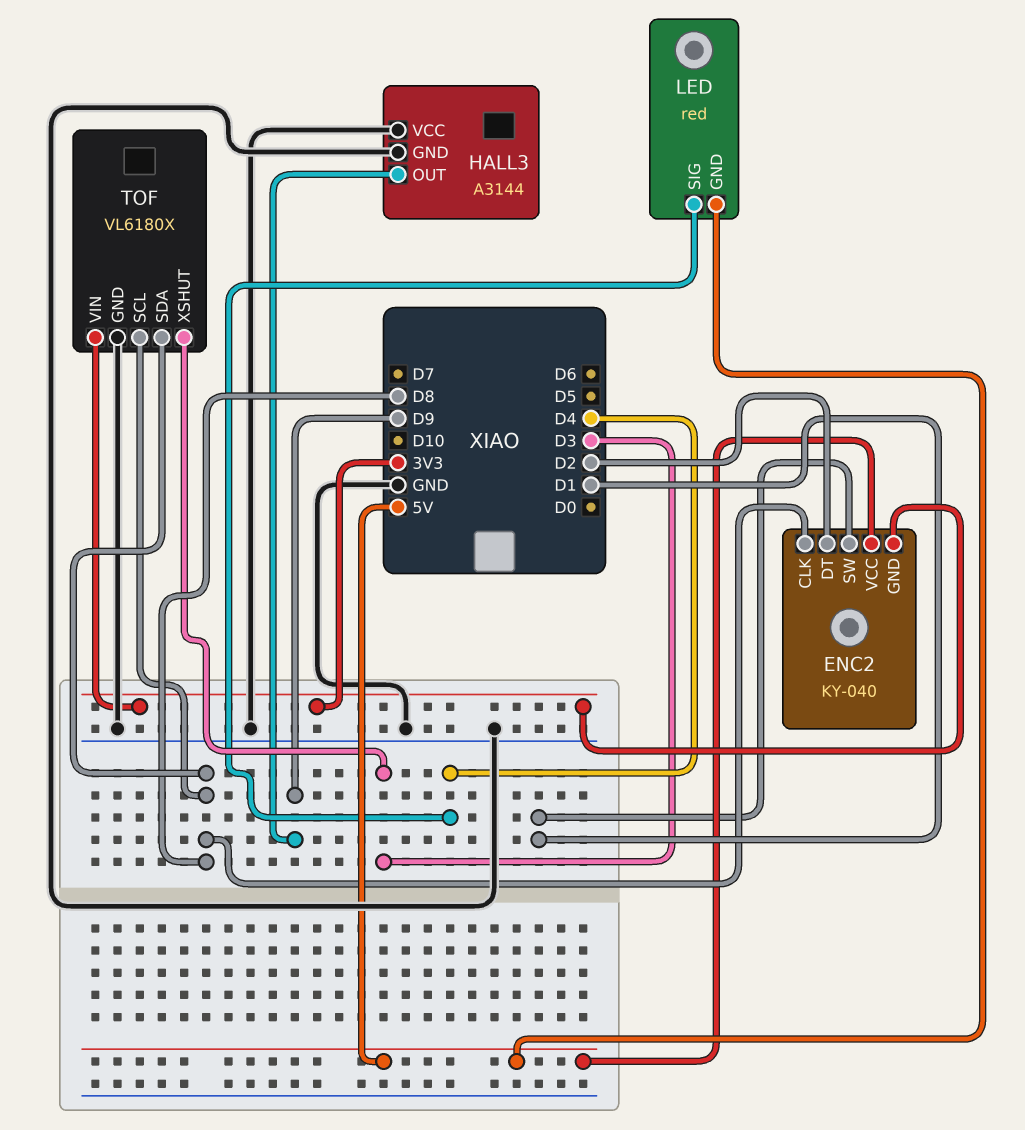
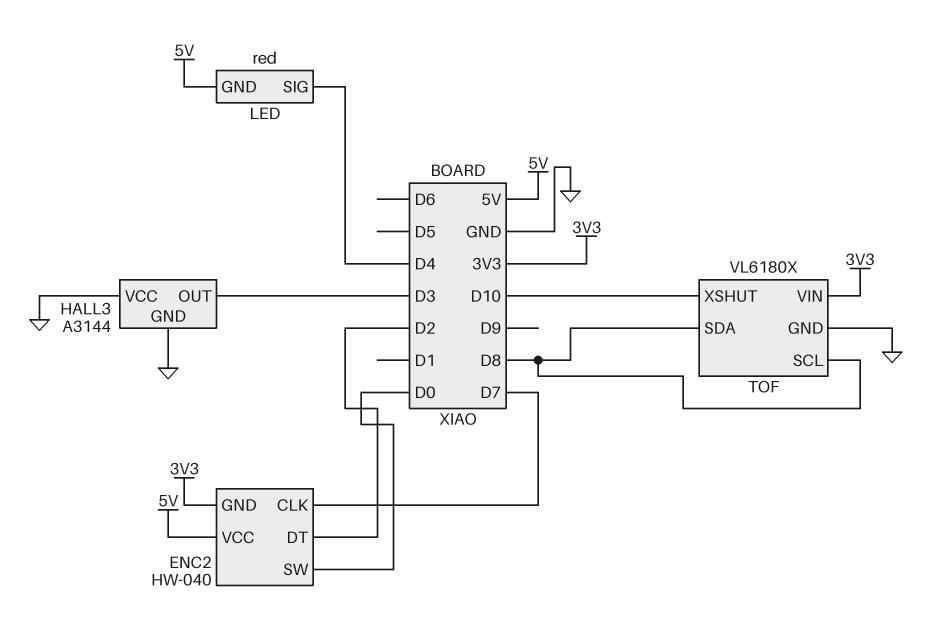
ENC2: KY-040 -> HW-040
ENC2 pin CLK: D8 -> D7
ENC2 pin SW: D1 -> D0
HALL3 pin OUT: D9 -> D3
TOF pin XSHUT: D3 -> D10

